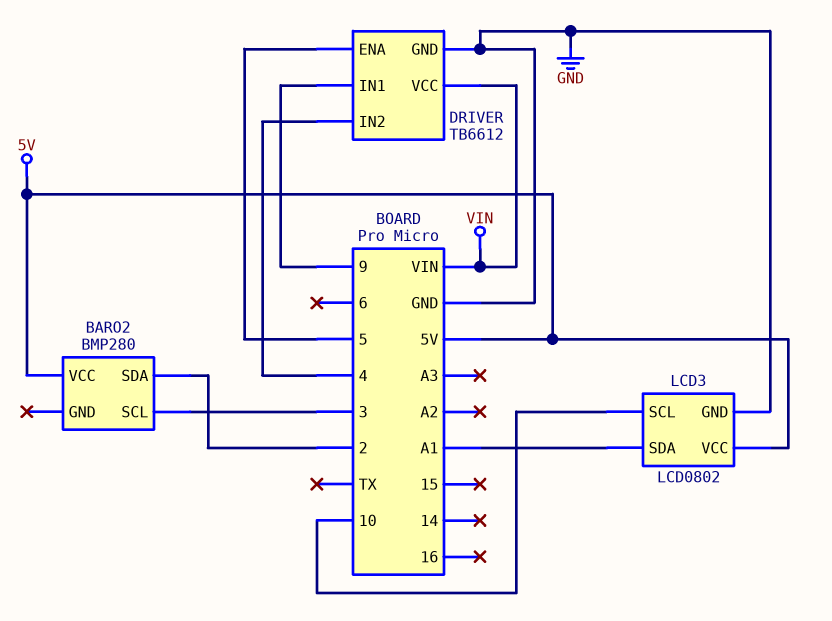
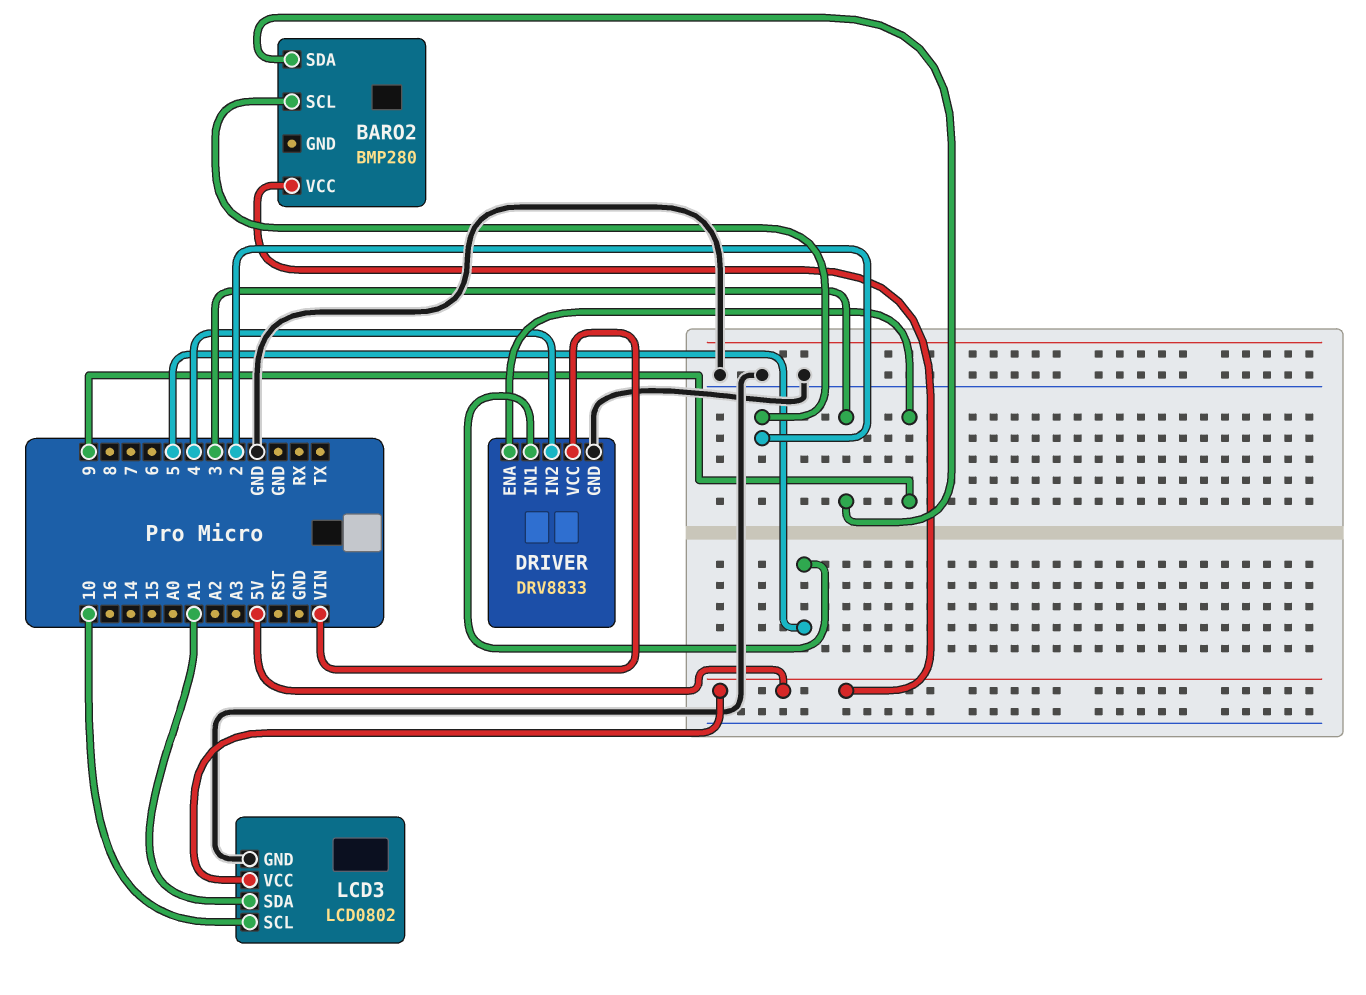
BARO2 pin SCL: 3 -> 2
BARO2 pin SDA: 2 -> 3
DRIVER: TB6612 -> DRV8833
DRIVER pin ENA: 5 -> 9
DRIVER pin IN1: 9 -> 5

